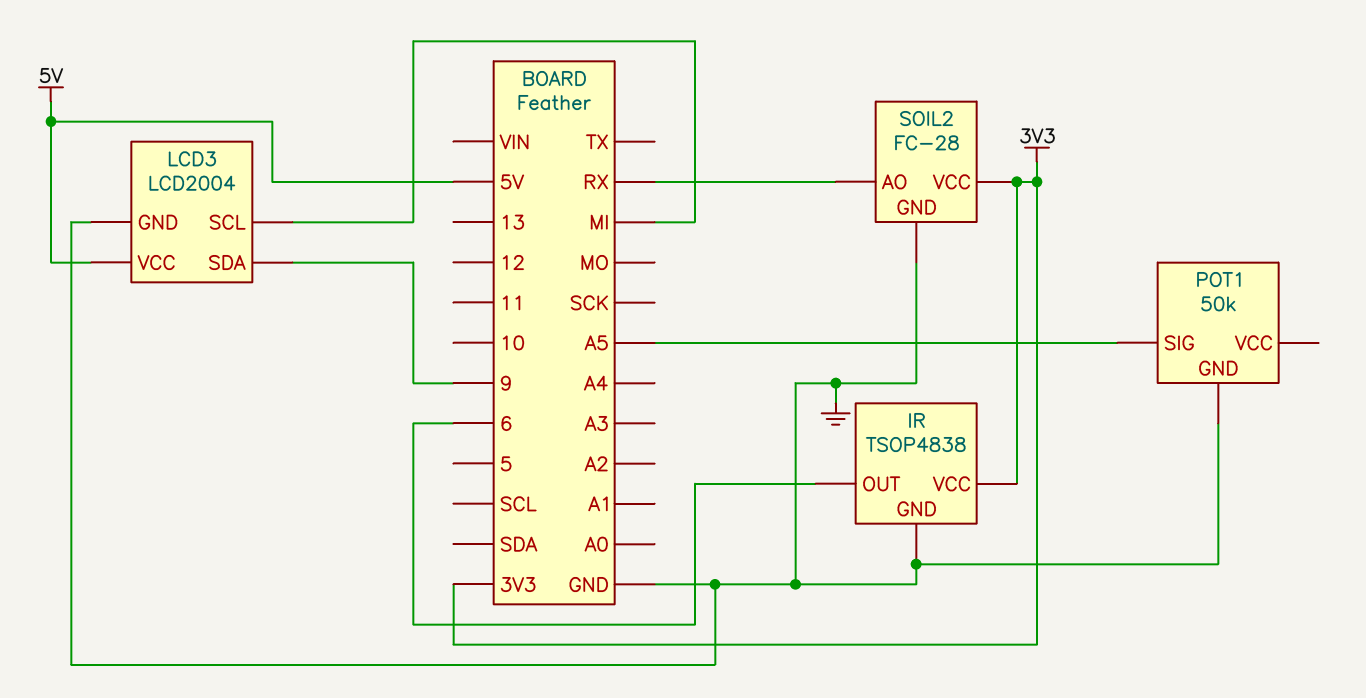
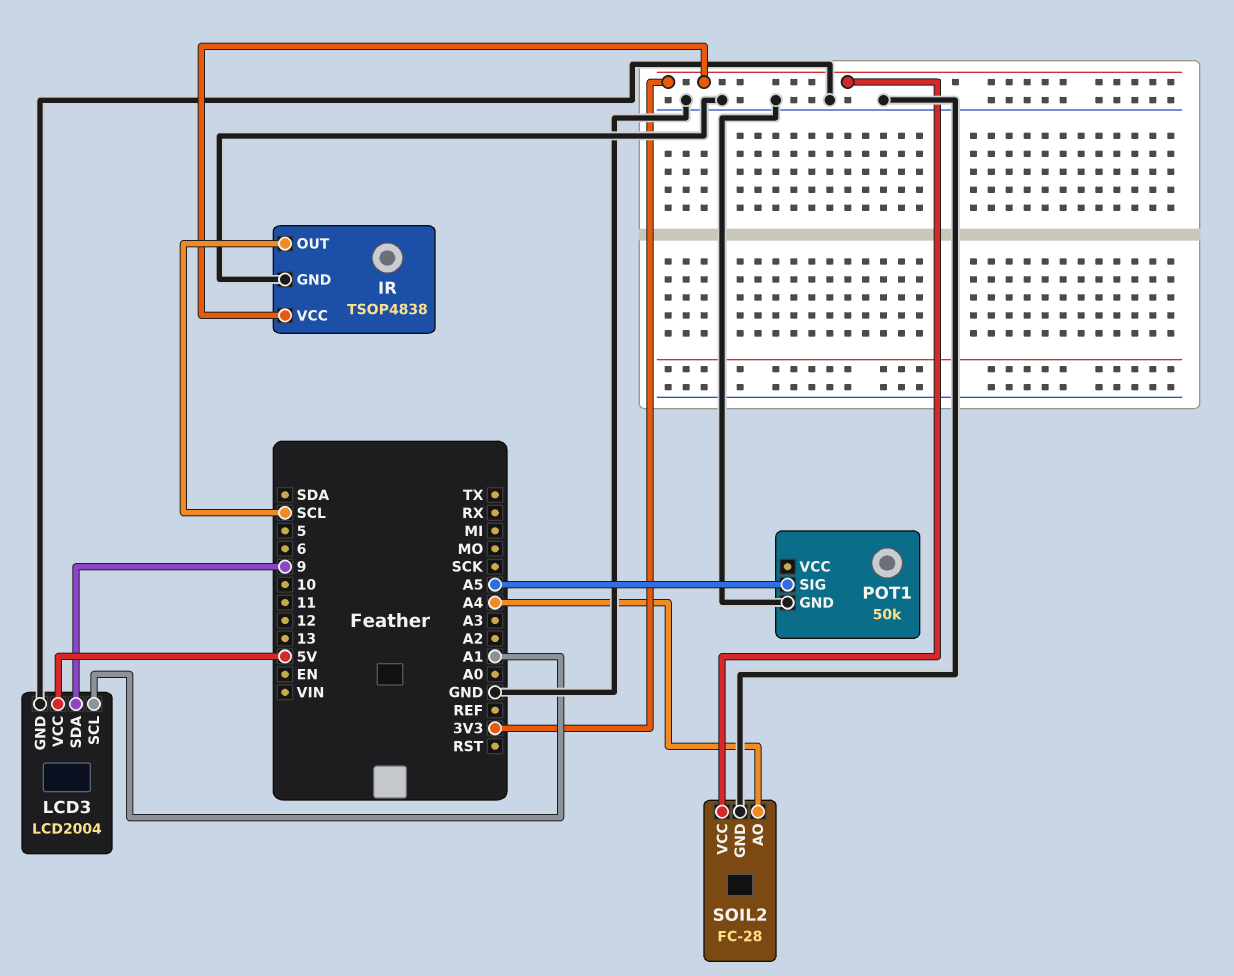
IR pin OUT: 6 -> SCL
LCD3 pin SCL: MI -> A1
SOIL2 pin AO: RX -> A4

